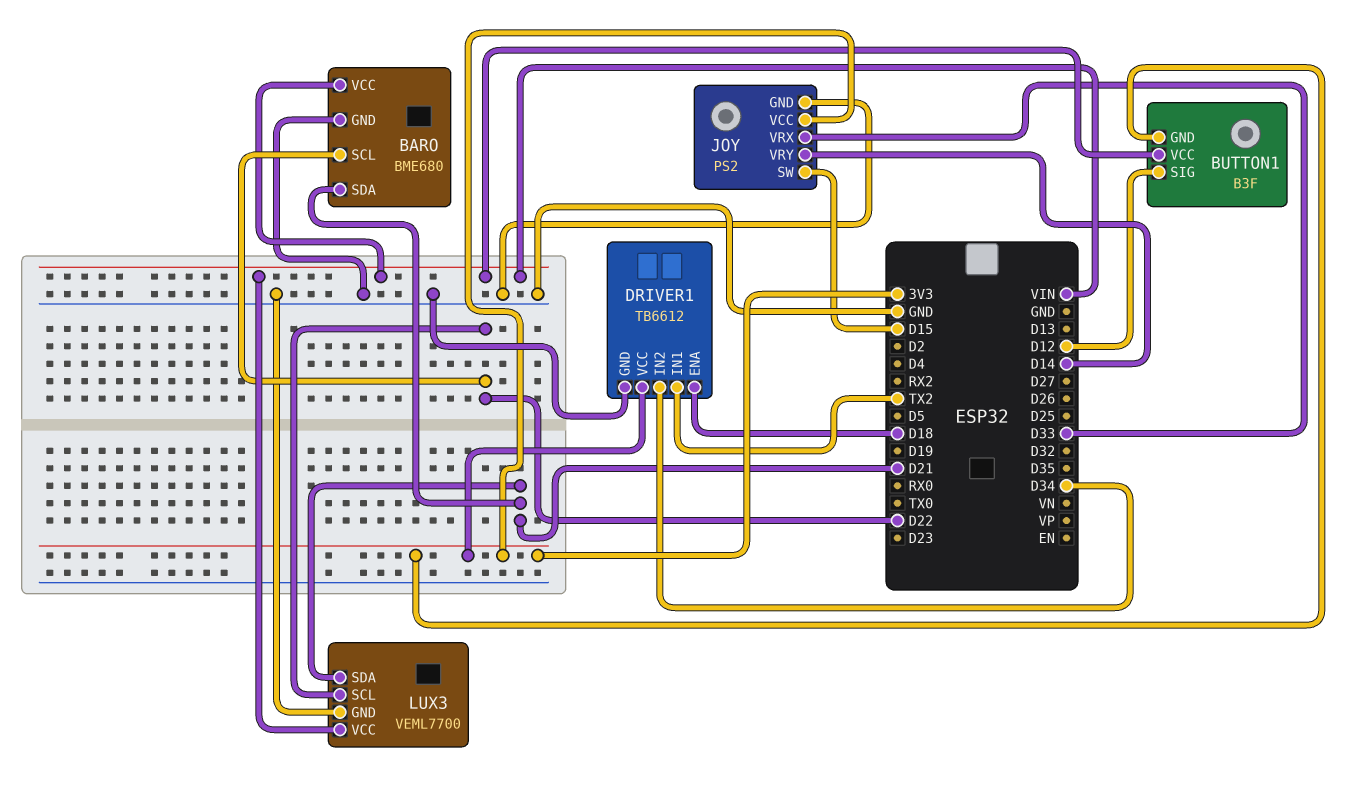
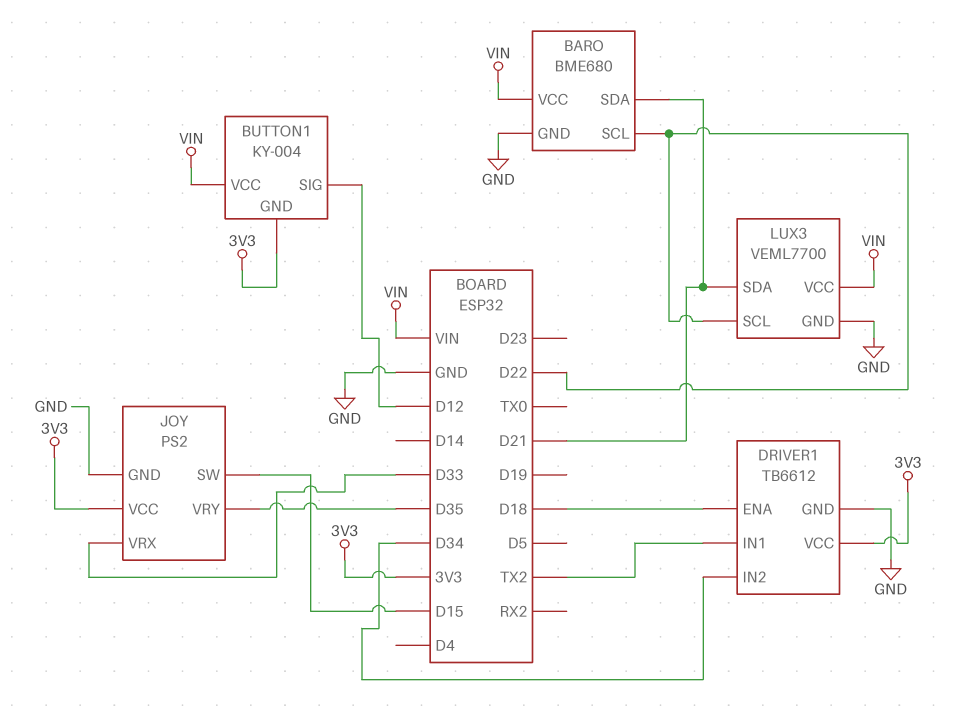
BUTTON1: B3F -> KY-004
JOY pin VRY: D14 -> D35

